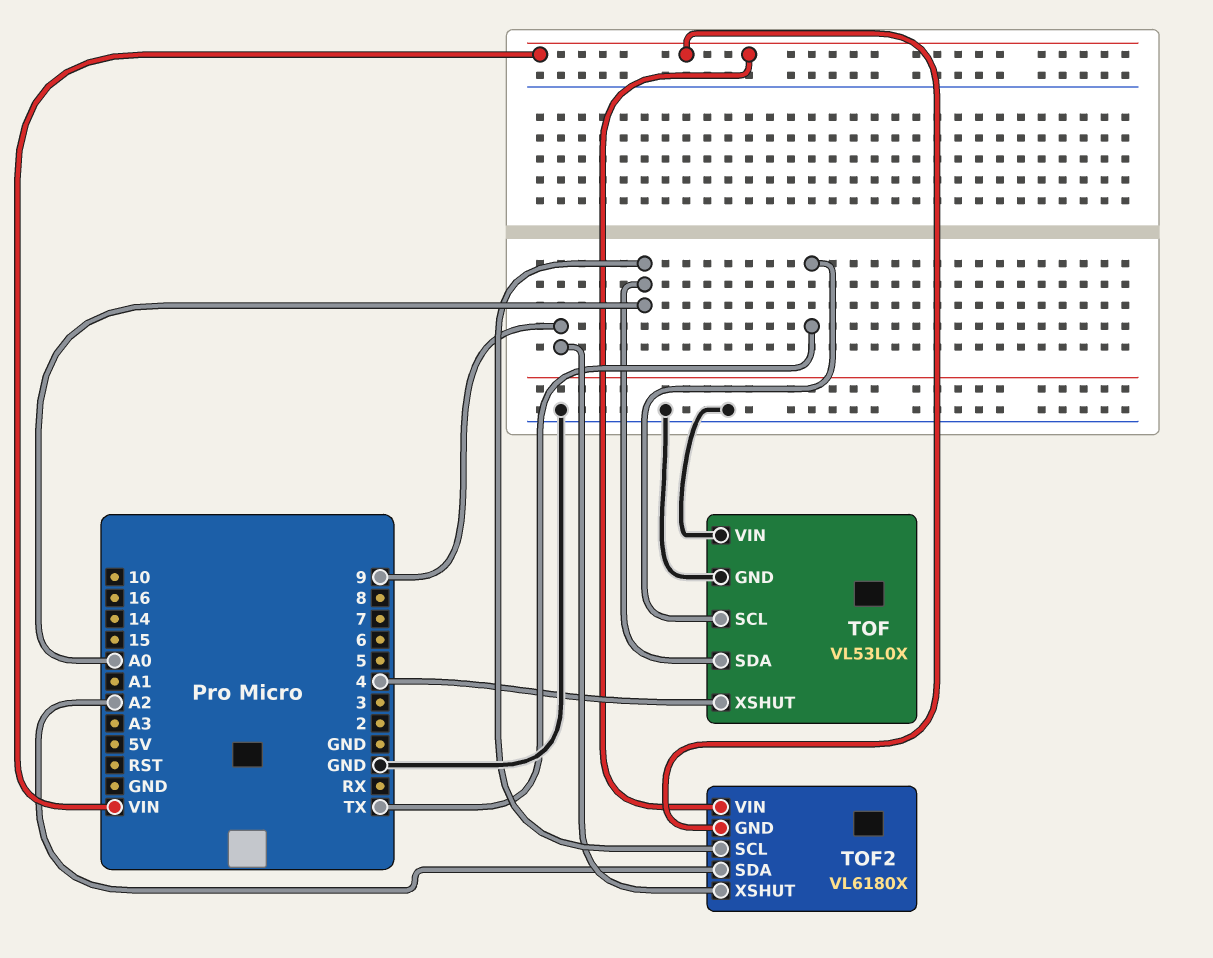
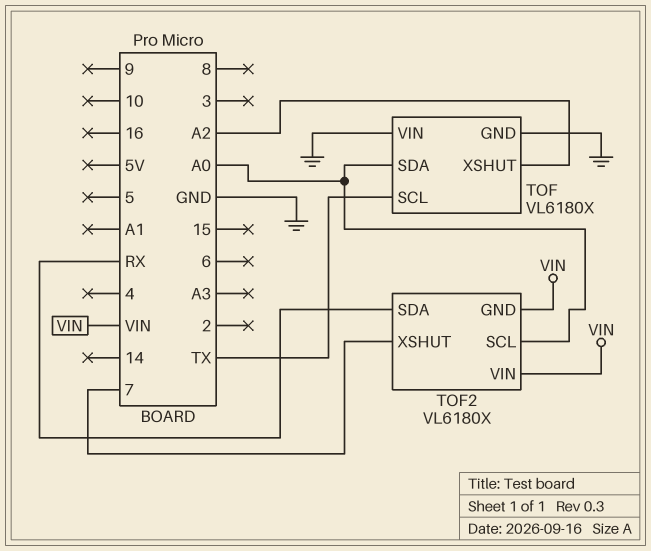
TOF: VL53L0X -> VL6180X
TOF pin XSHUT: 4 -> A2
TOF2 pin SDA: A2 -> RX
TOF2 pin XSHUT: 9 -> 7

